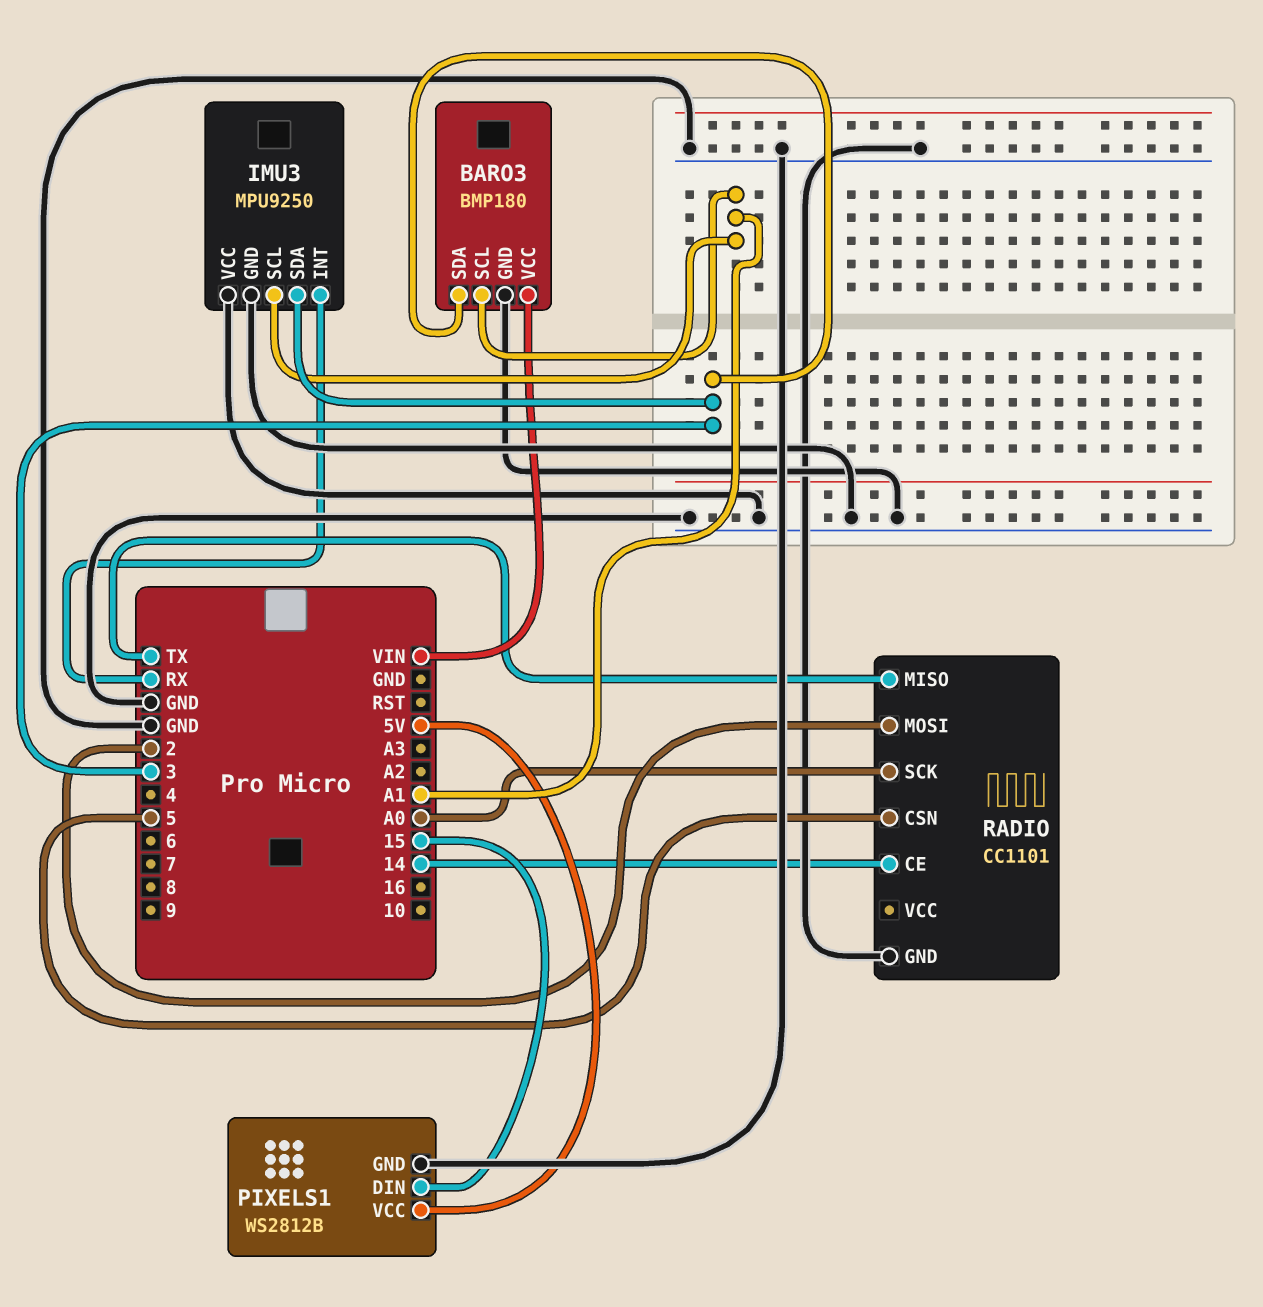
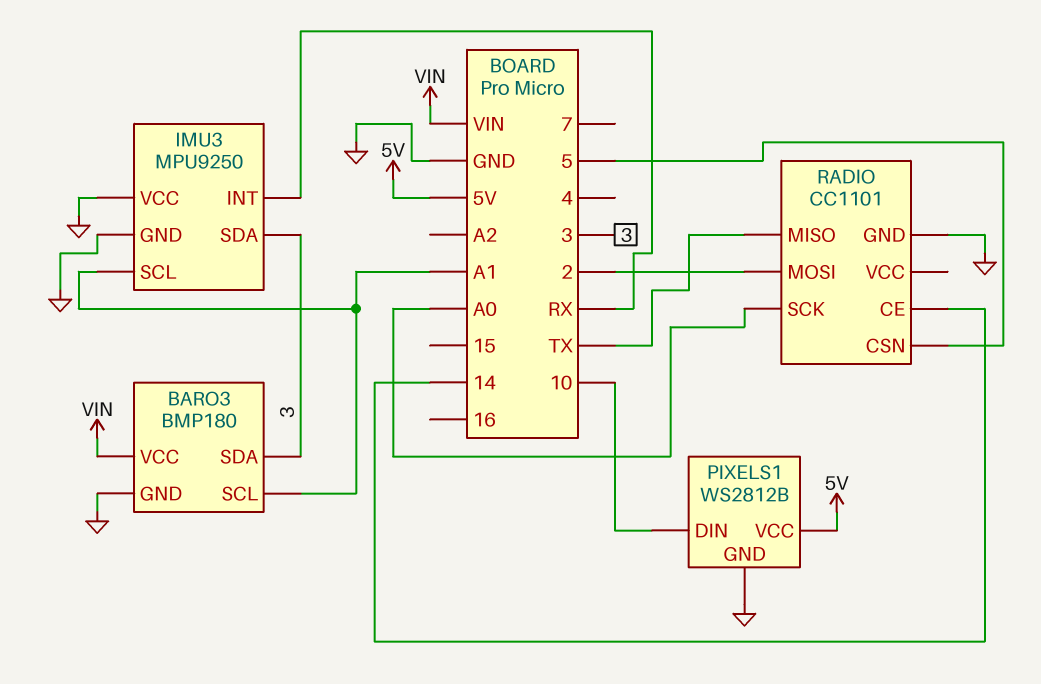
PIXELS1 pin DIN: 15 -> 10

